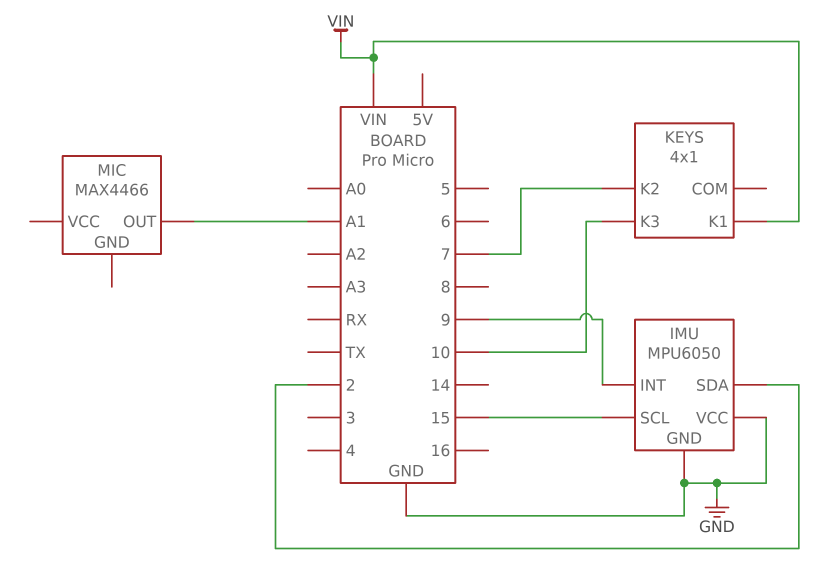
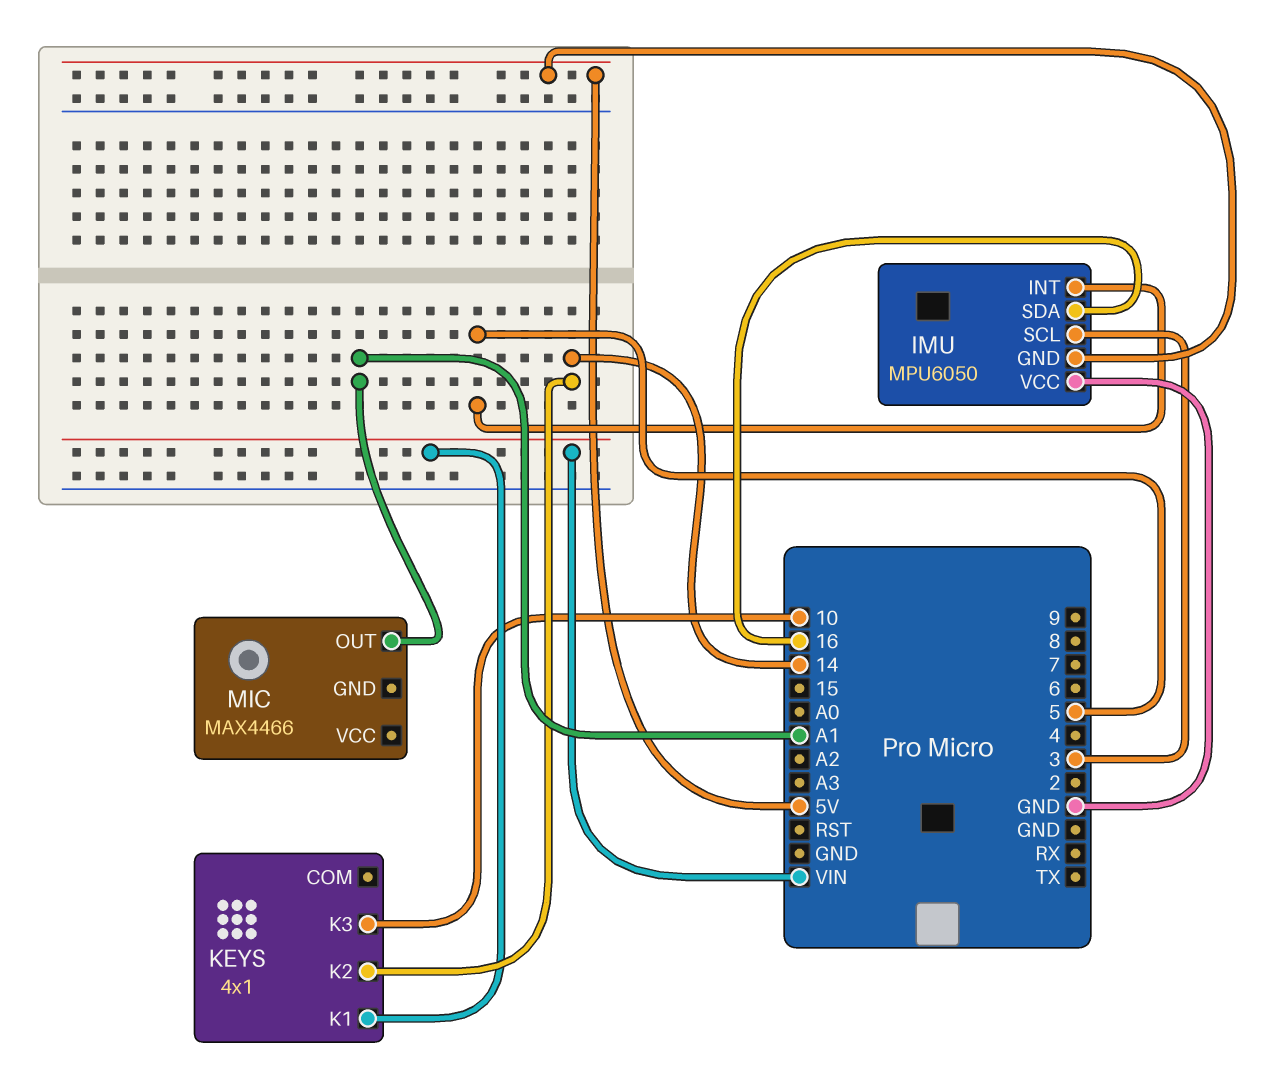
IMU pin GND: GND -> 5V
IMU pin INT: 9 -> 5
IMU pin SCL: 15 -> 3
IMU pin SDA: 2 -> 16
KEYS pin K2: 7 -> 14

